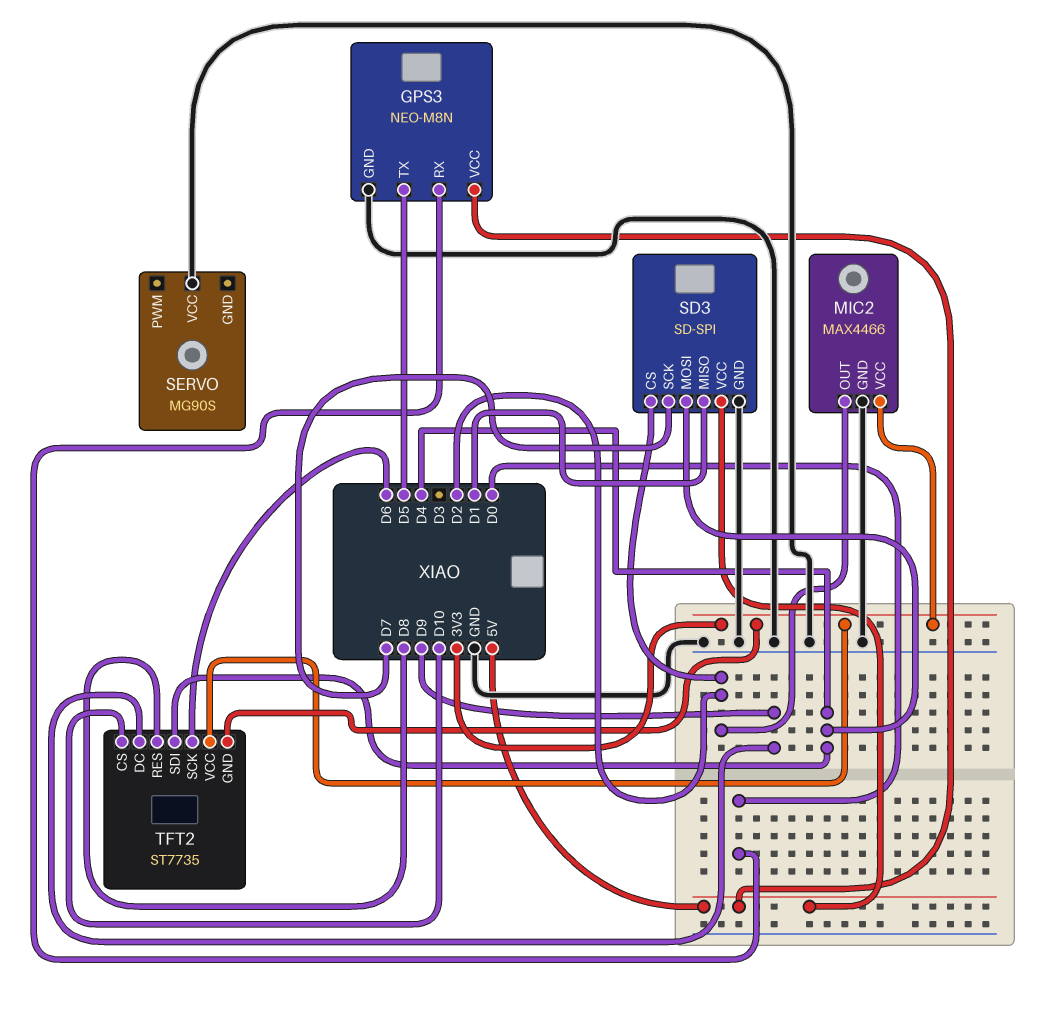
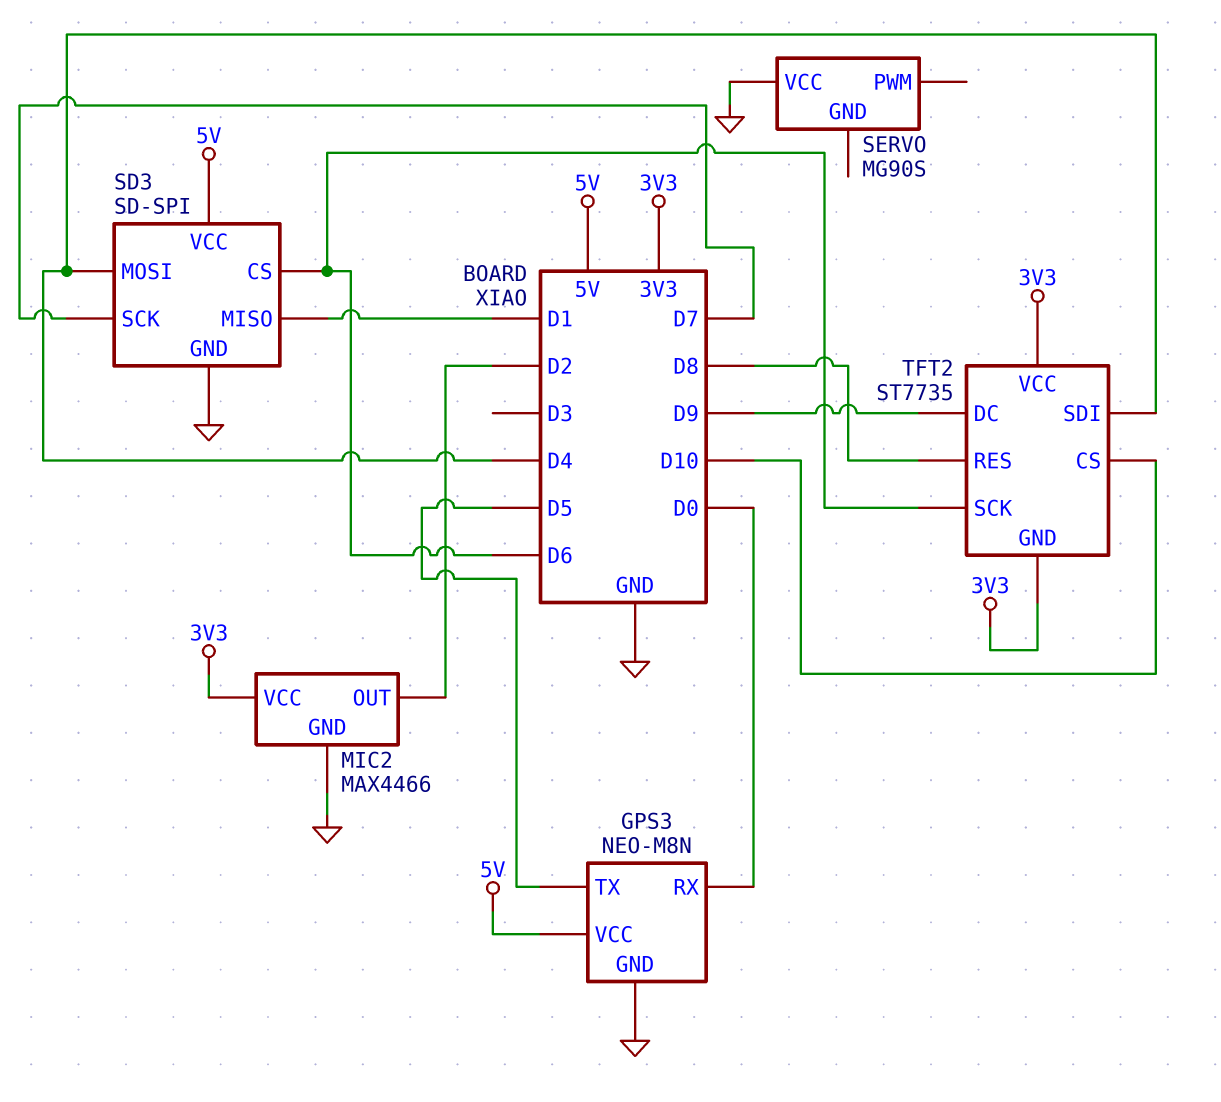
SD3 pin CS: D2 -> D6

